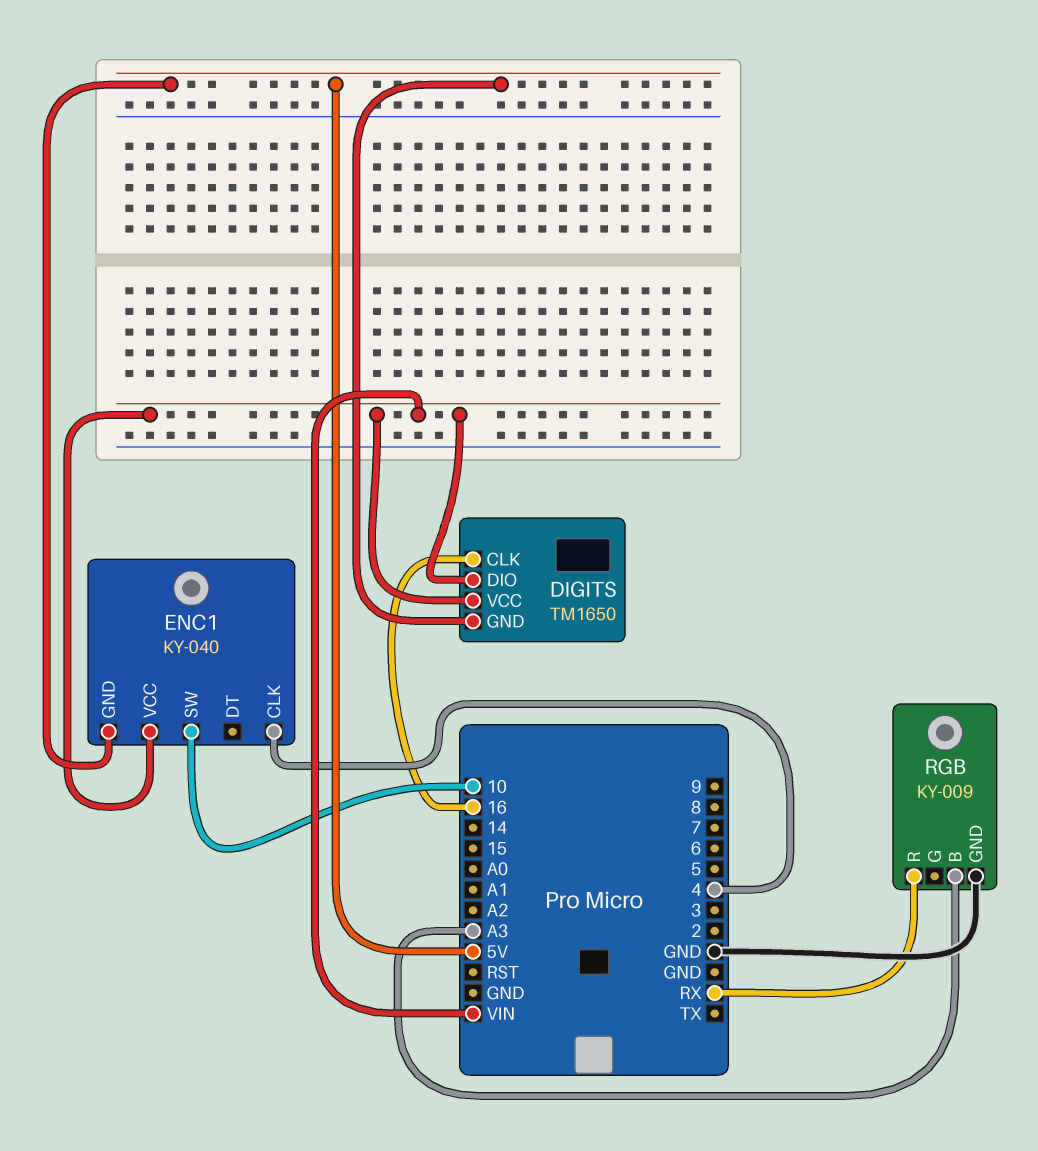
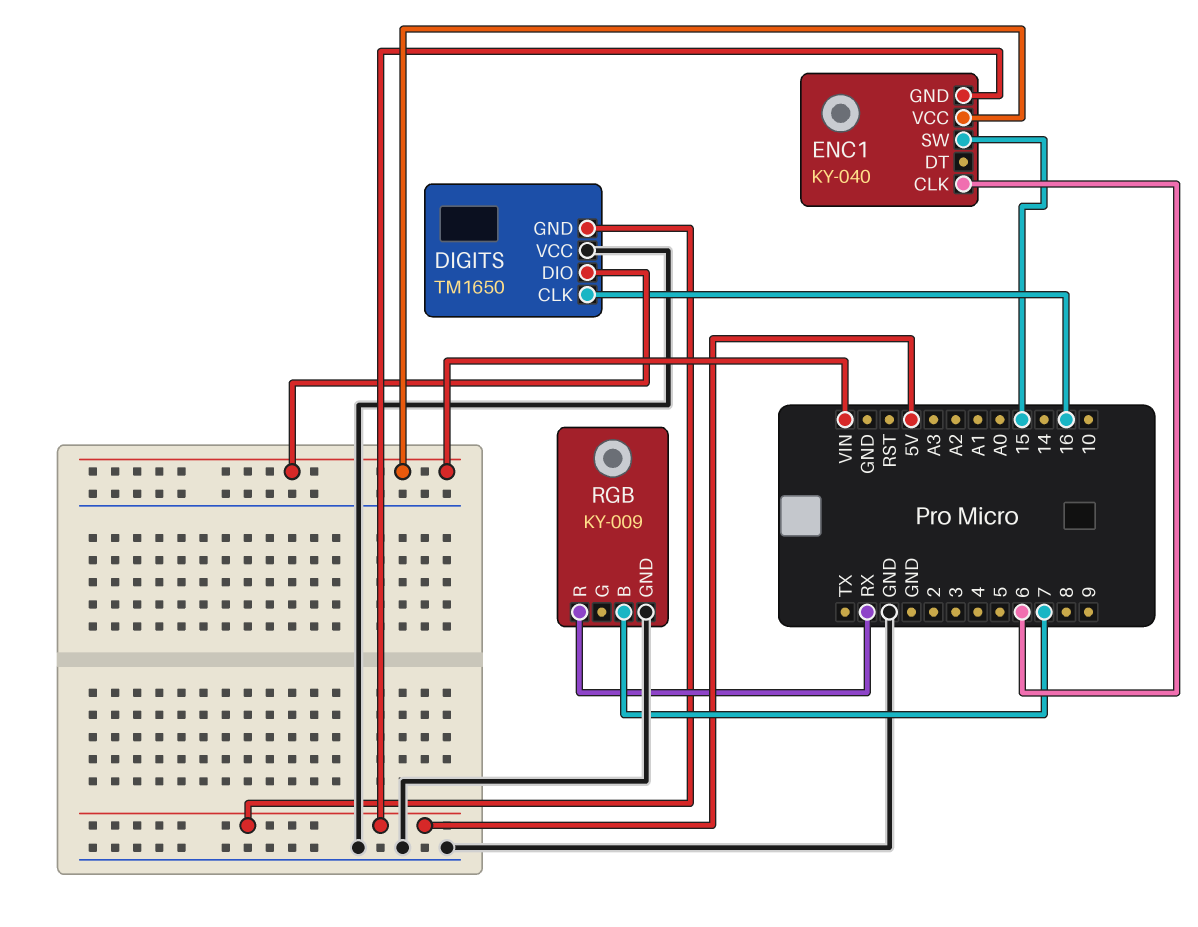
DIGITS pin VCC: VIN -> GND
ENC1 pin CLK: 4 -> 6
ENC1 pin SW: 10 -> 15
RGB pin B: A3 -> 7

